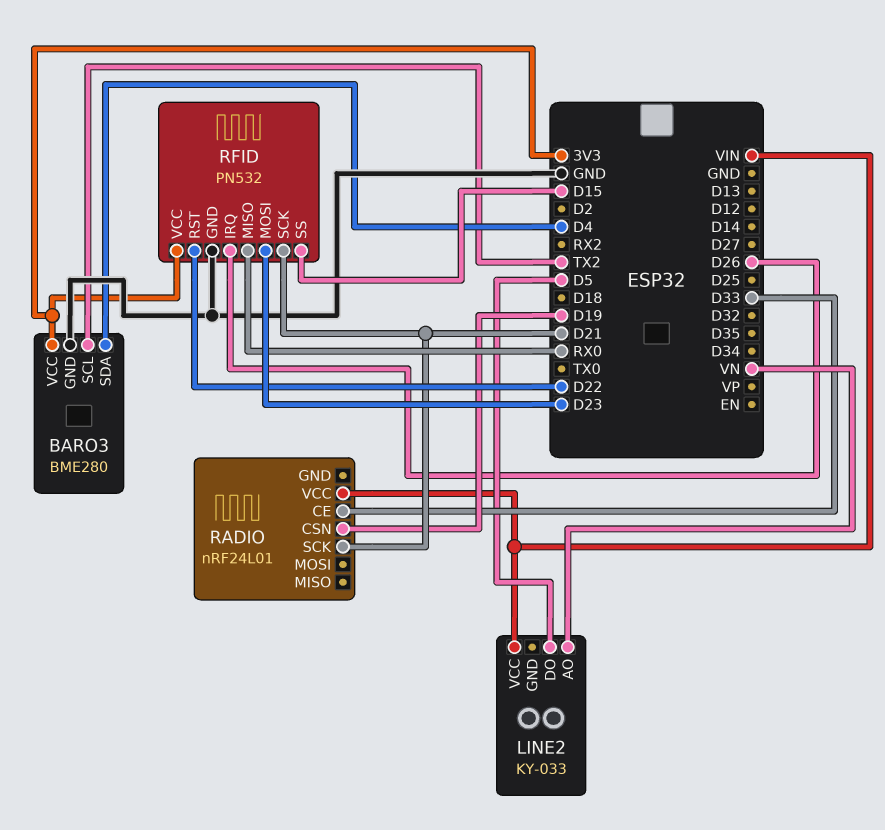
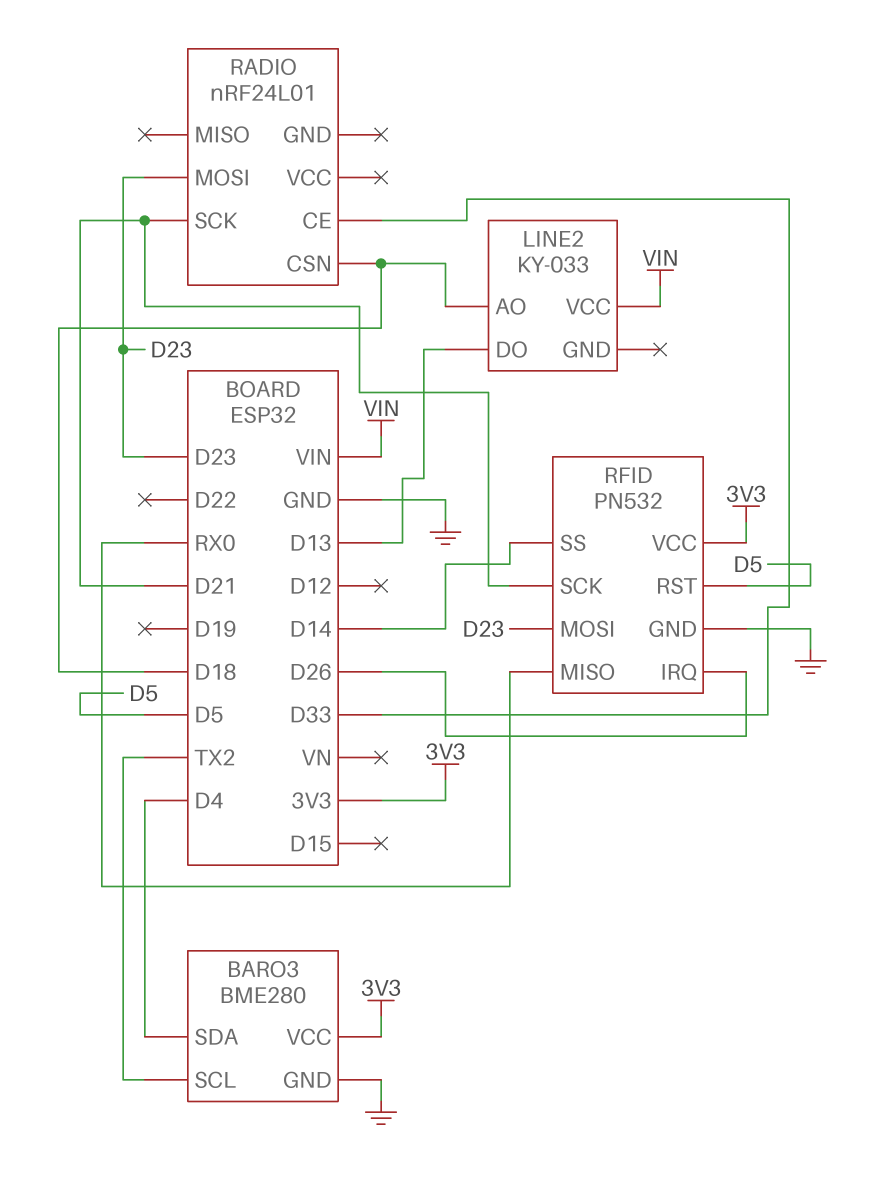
LINE2 pin AO: VN -> D18
LINE2 pin DO: D5 -> D13
RADIO pin CSN: D19 -> D18
RADIO pin MOSI: none -> D23
RADIO pin VCC: VIN -> none
RFID pin RST: D22 -> D5
RFID pin SS: D15 -> D14

